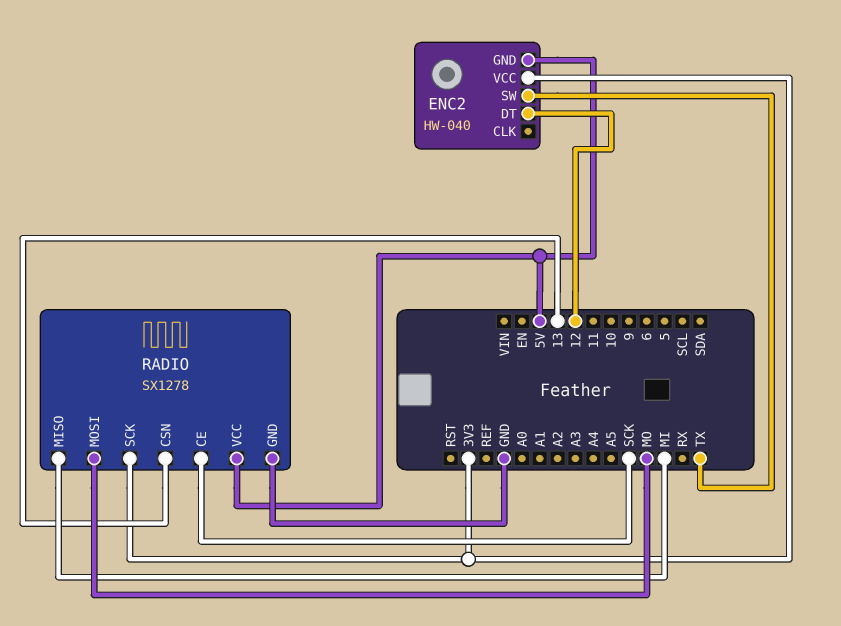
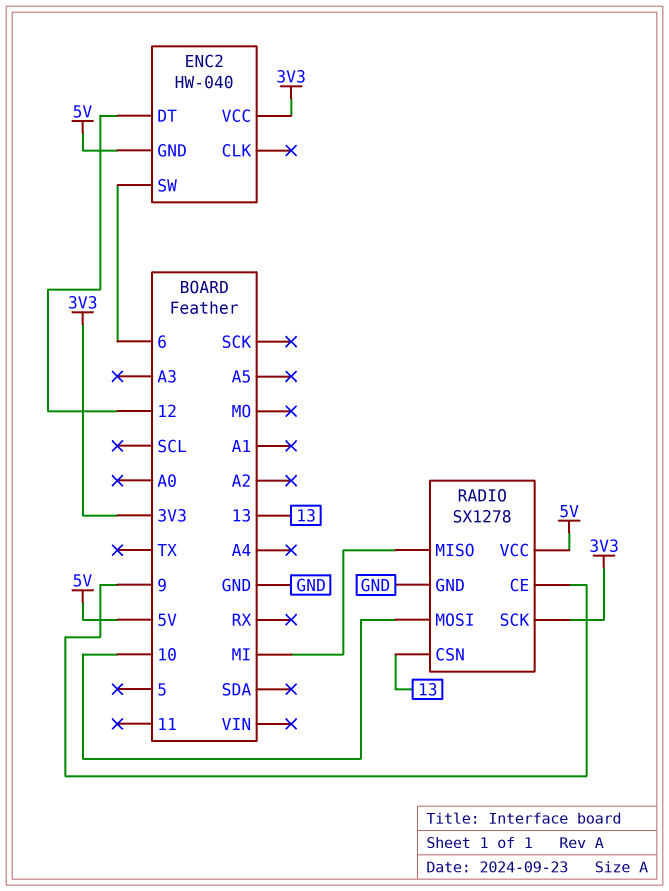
ENC2 pin SW: TX -> 6
RADIO pin CE: SCK -> 9
RADIO pin MOSI: MO -> 10

